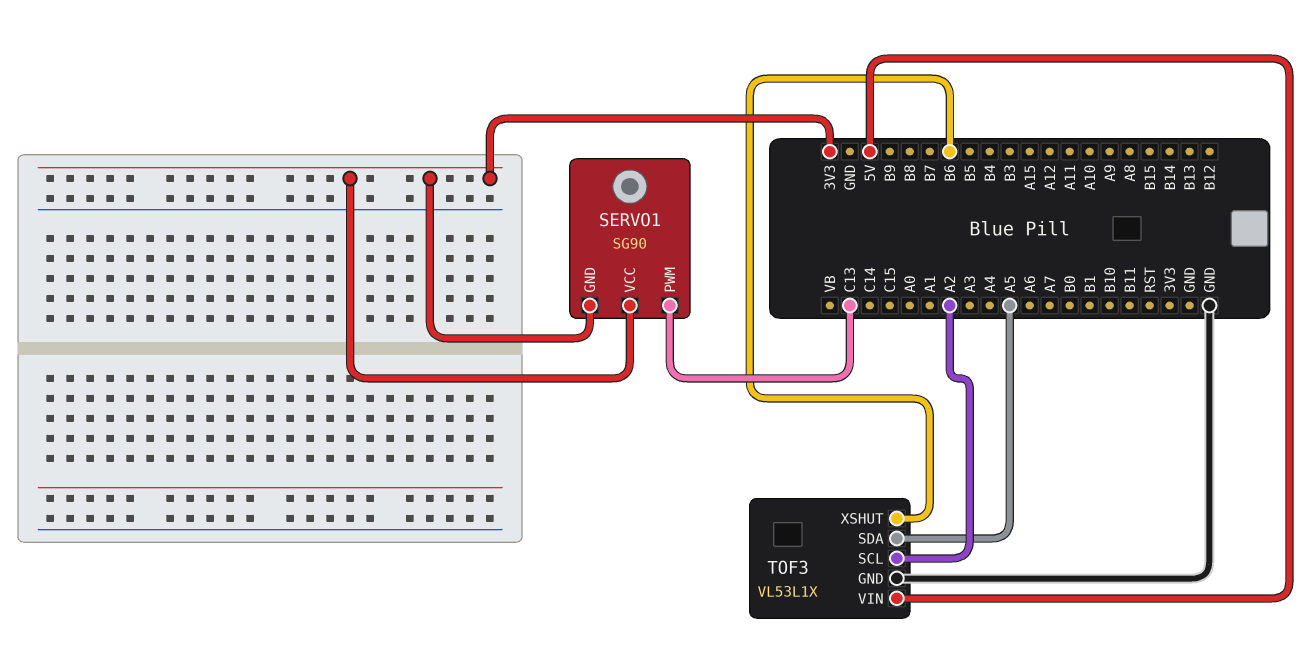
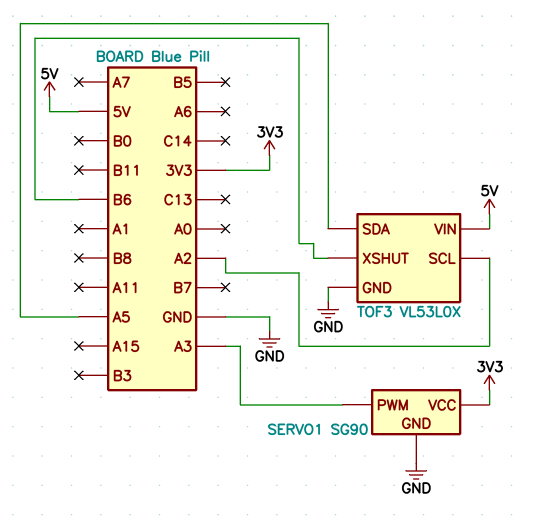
SERVO1 pin GND: 3V3 -> GND
SERVO1 pin PWM: C13 -> A3
TOF3: VL53L1X -> VL53L0X

